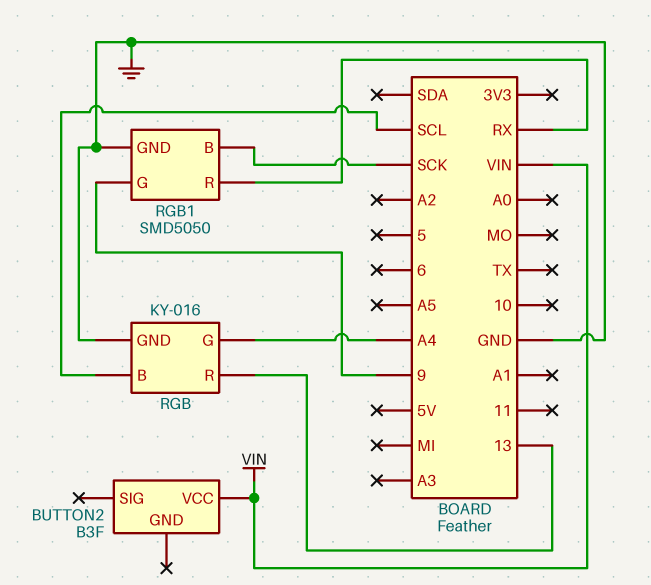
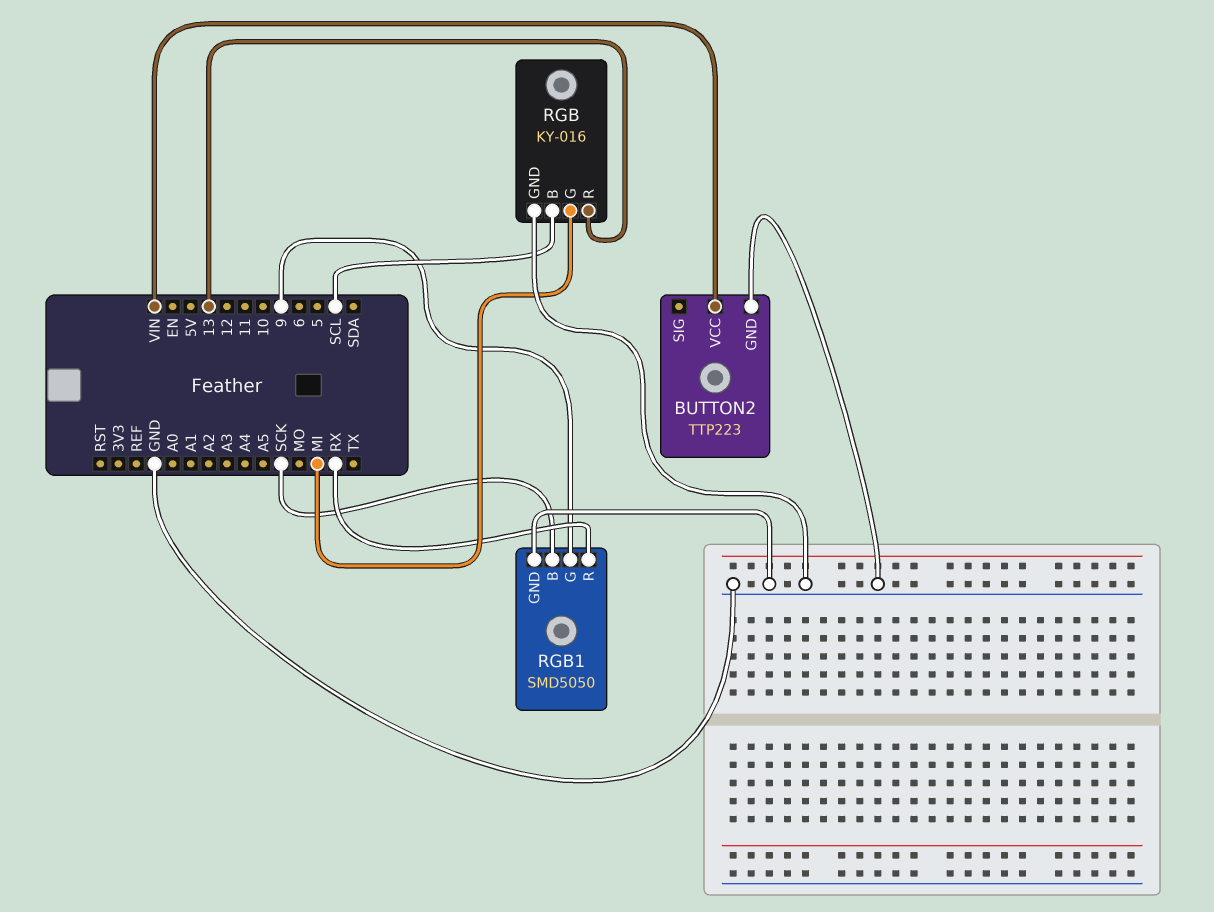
BUTTON2: B3F -> TTP223
BUTTON2 pin GND: none -> GND
RGB pin G: A4 -> MI

